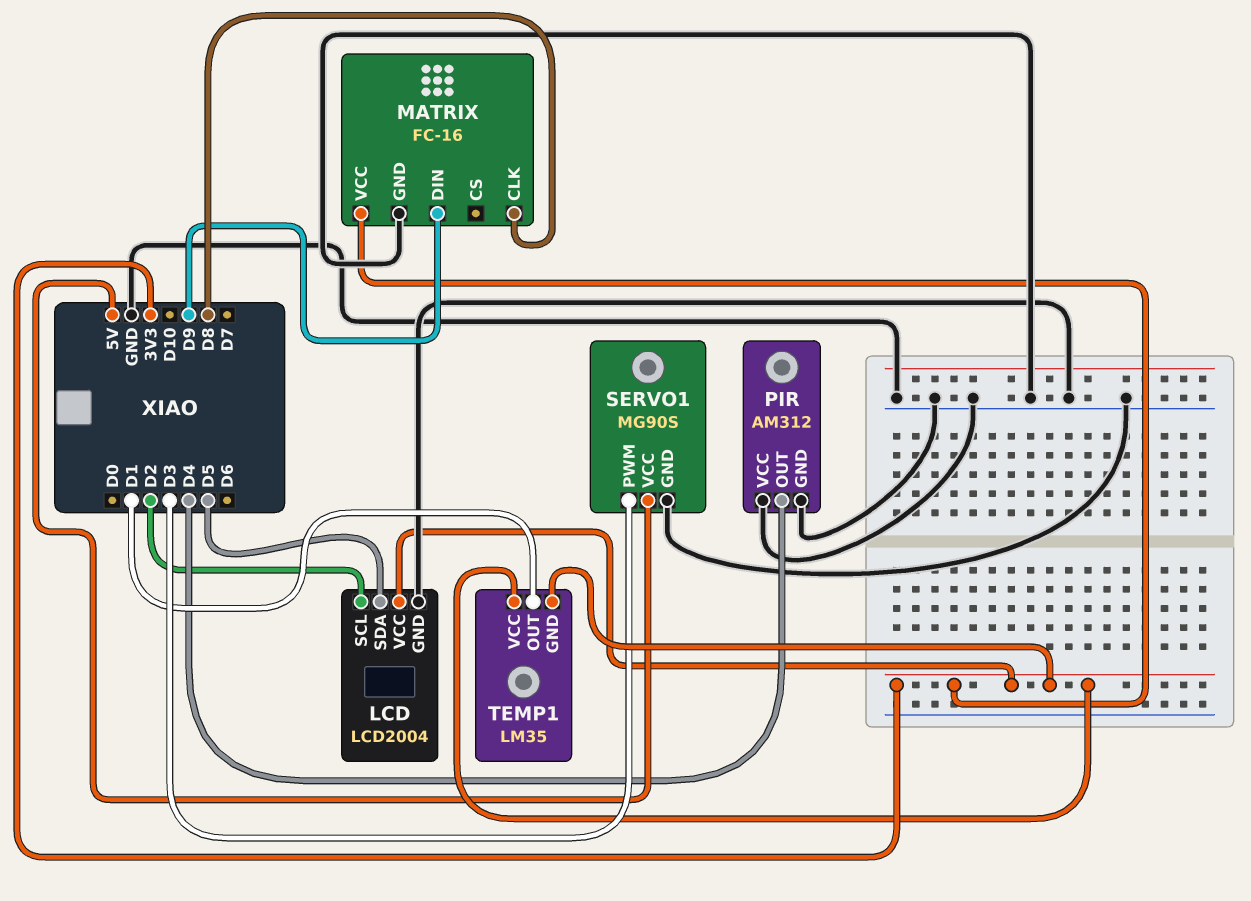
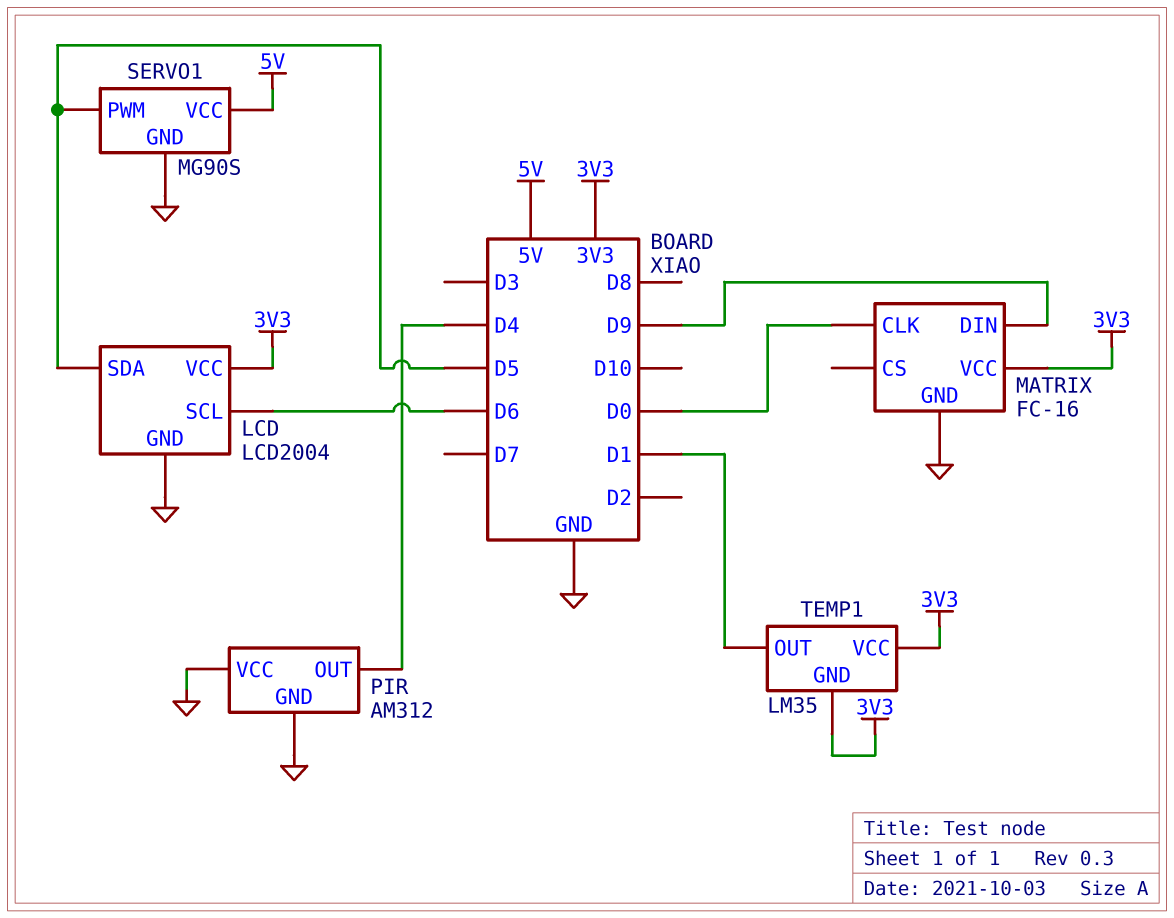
LCD pin SCL: D2 -> D6
MATRIX pin CLK: D8 -> D0
SERVO1 pin PWM: D3 -> D5

